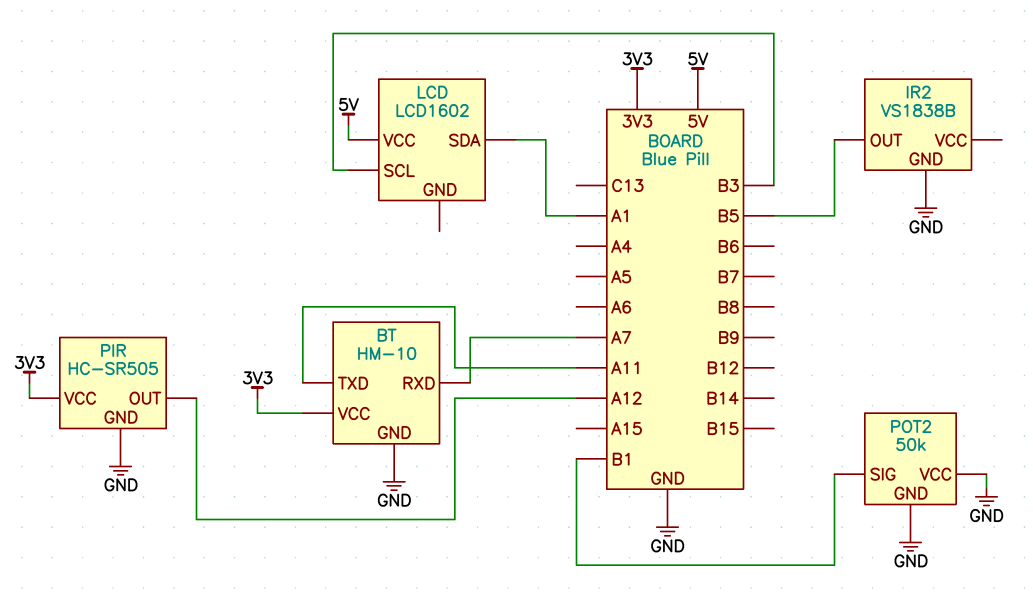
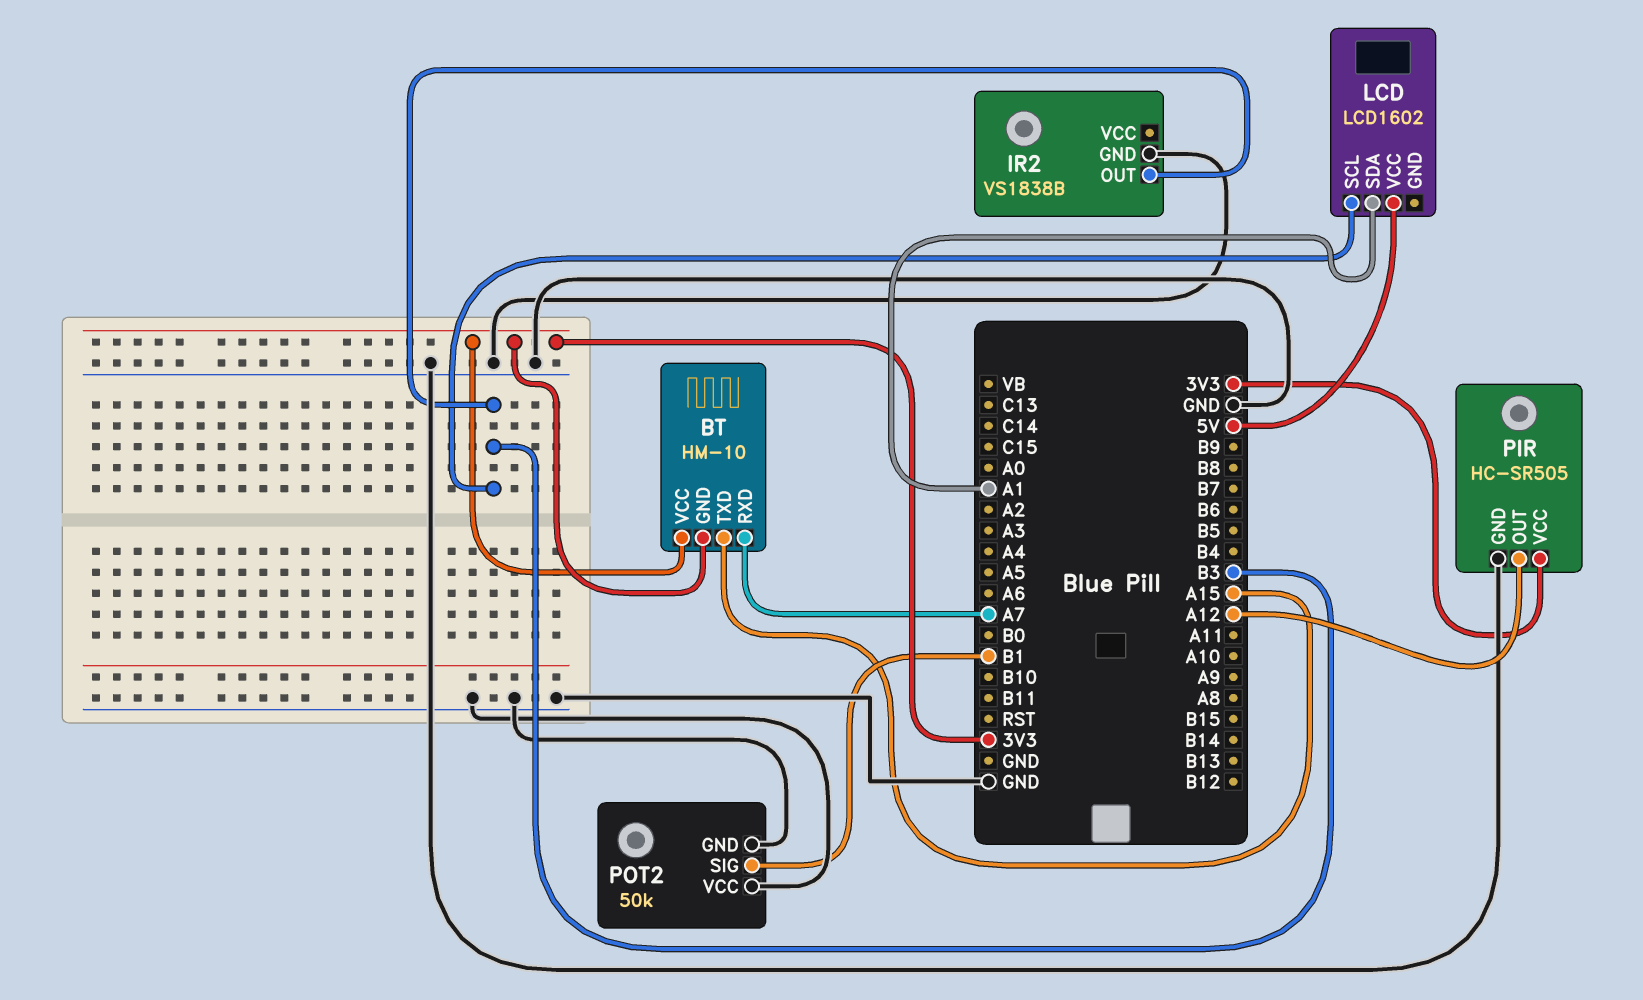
BT pin GND: GND -> 3V3
BT pin TXD: A11 -> A15
IR2 pin OUT: B5 -> B3

